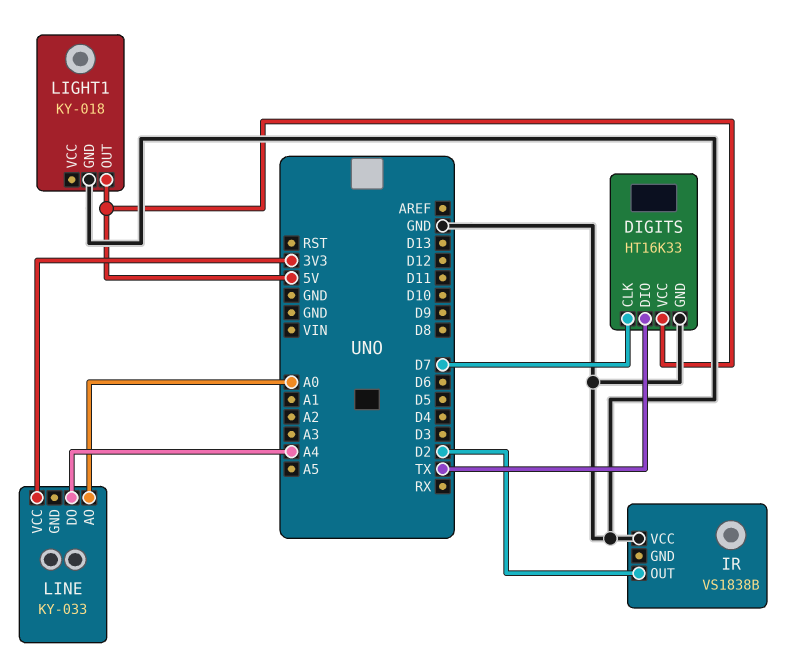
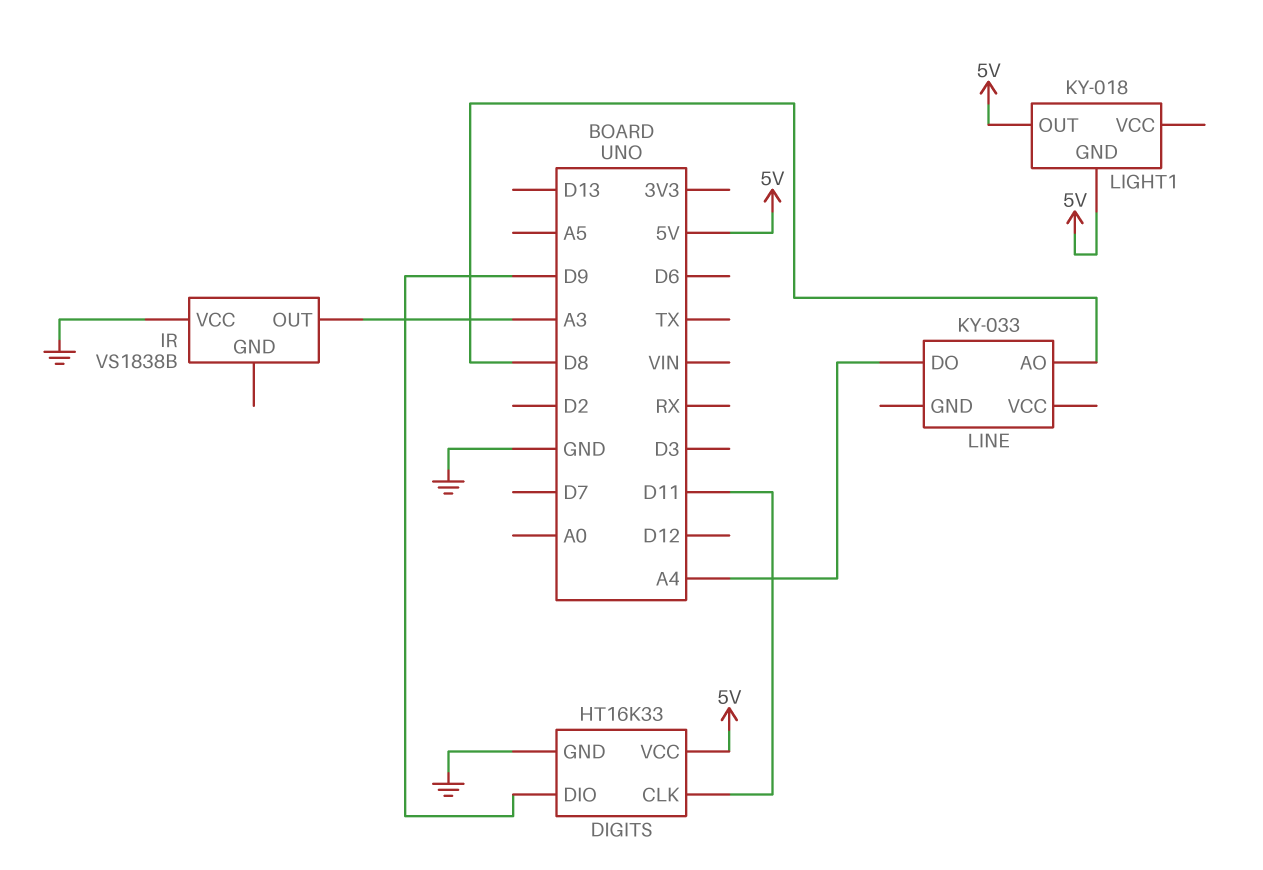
DIGITS pin CLK: D7 -> D11
DIGITS pin DIO: TX -> D9
IR pin OUT: D2 -> A3
LIGHT1 pin GND: GND -> 5V
LINE pin AO: A0 -> D8
LINE pin VCC: 3V3 -> none

